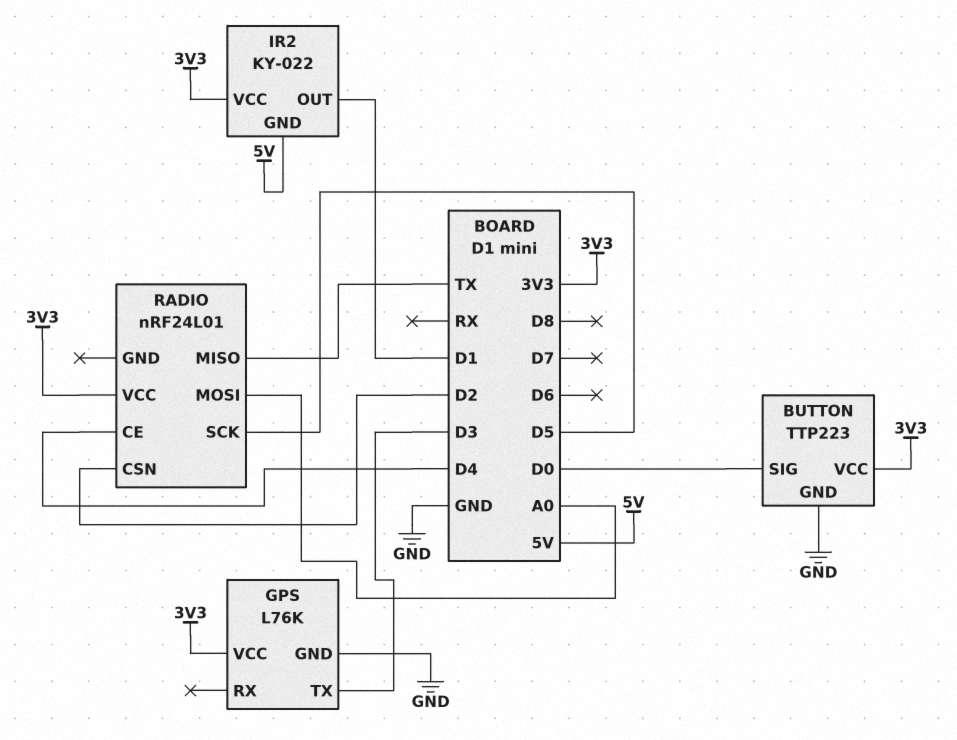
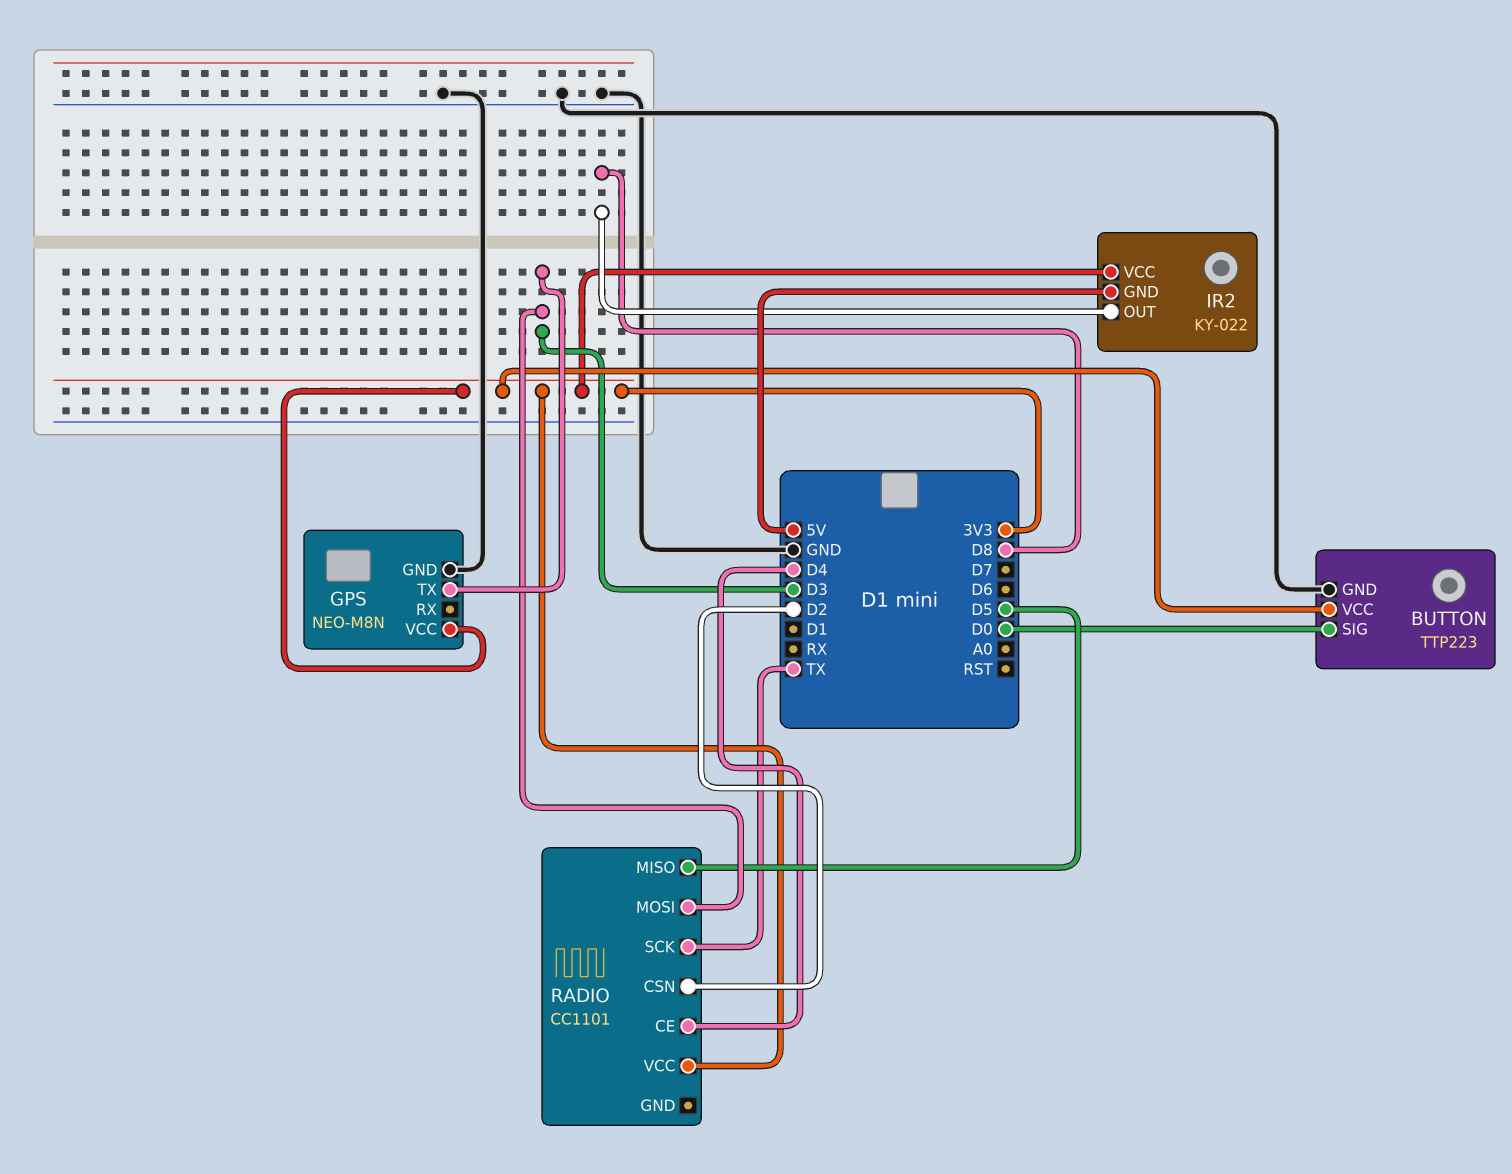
GPS: L76K -> NEO-M8N
IR2 pin OUT: D1 -> D8
RADIO: nRF24L01 -> CC1101
RADIO pin MISO: TX -> D5
RADIO pin MOSI: A0 -> D3
RADIO pin SCK: D5 -> TX

